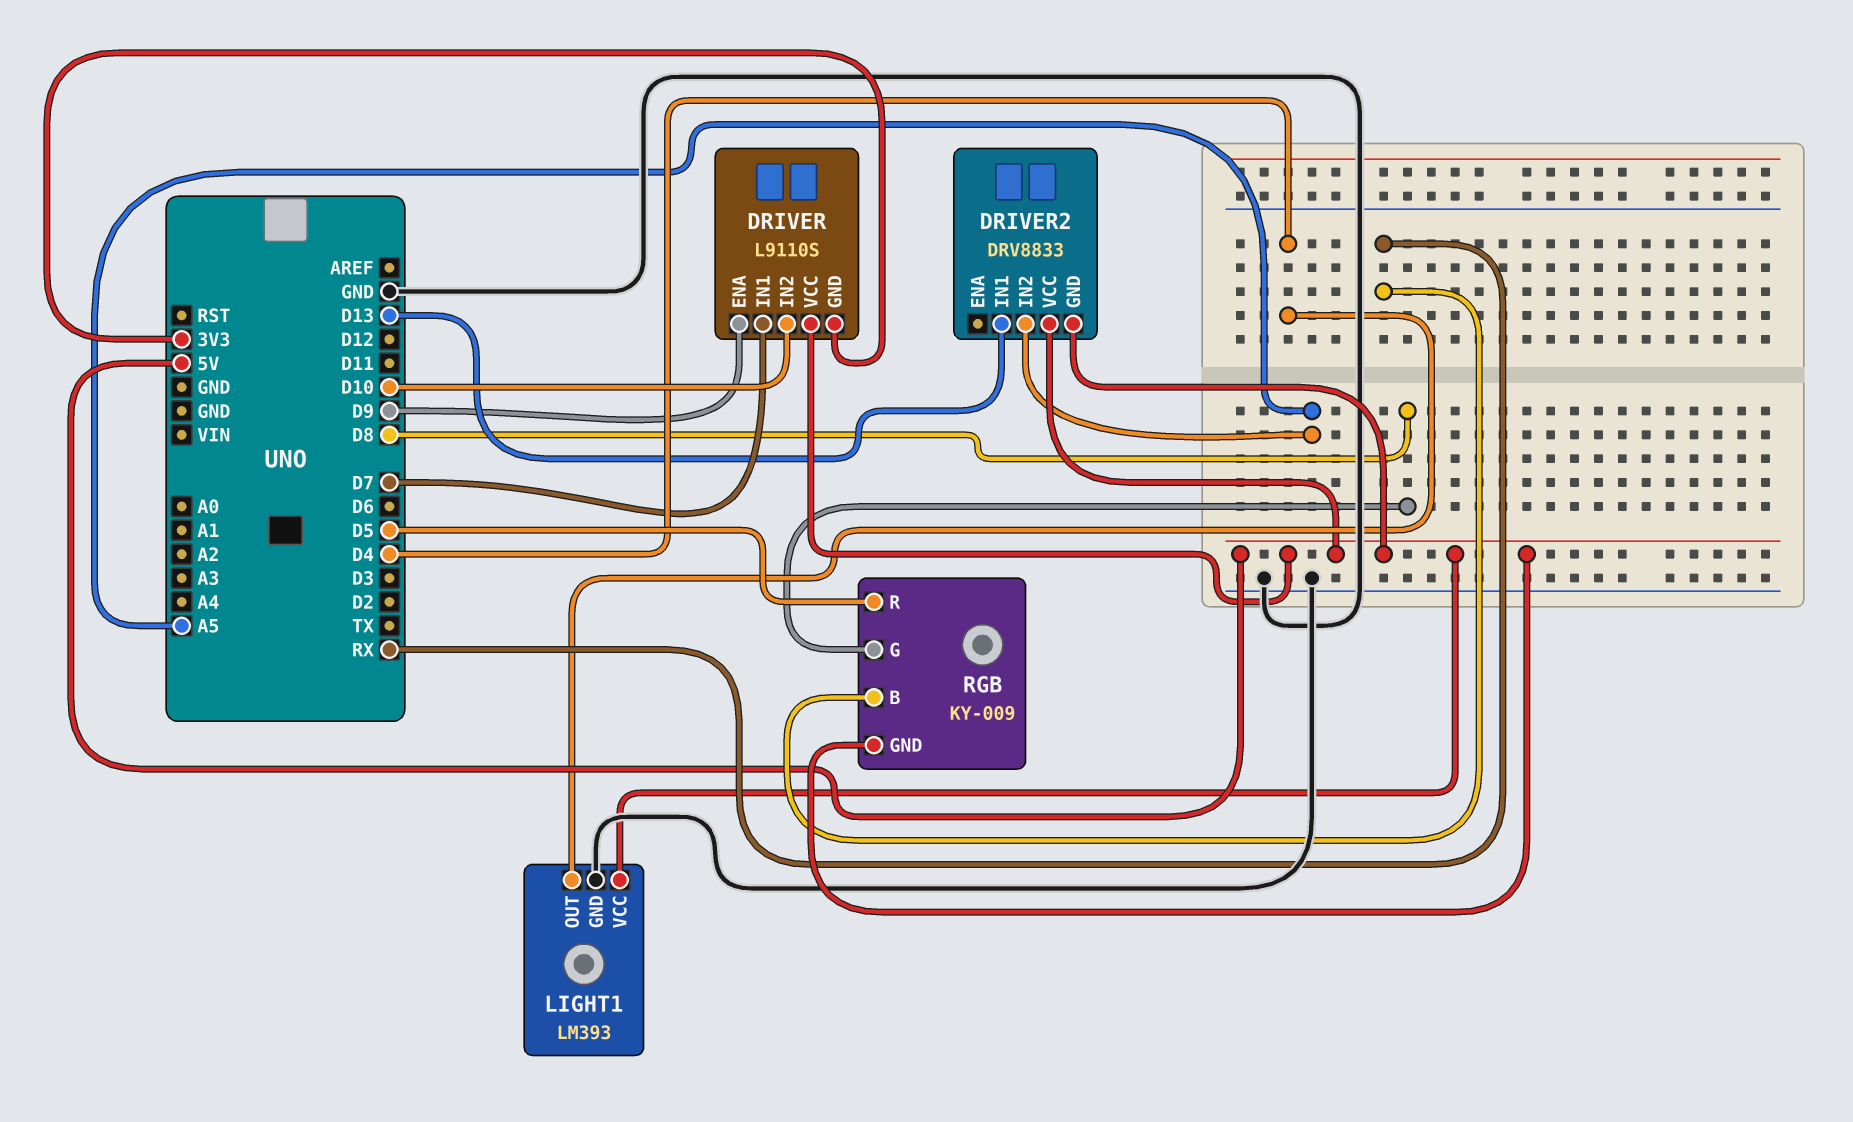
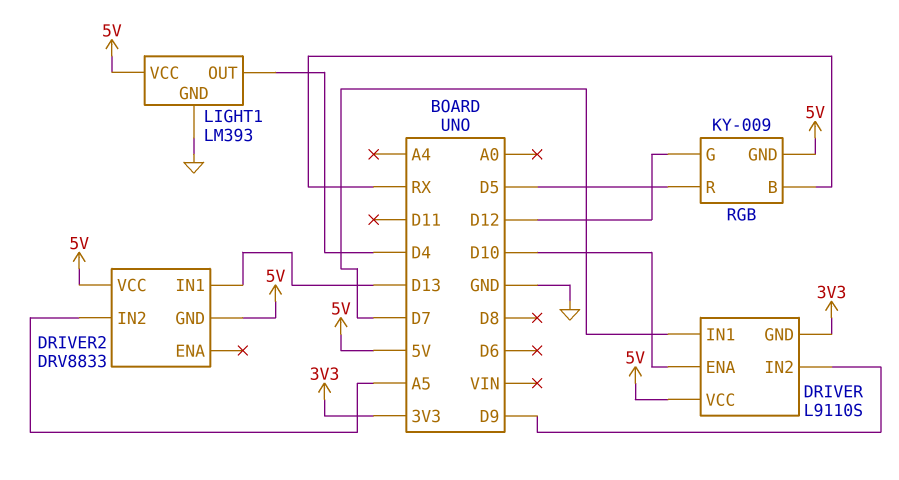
DRIVER pin ENA: D9 -> D10
DRIVER pin IN2: D10 -> D9
RGB pin G: D8 -> D12

